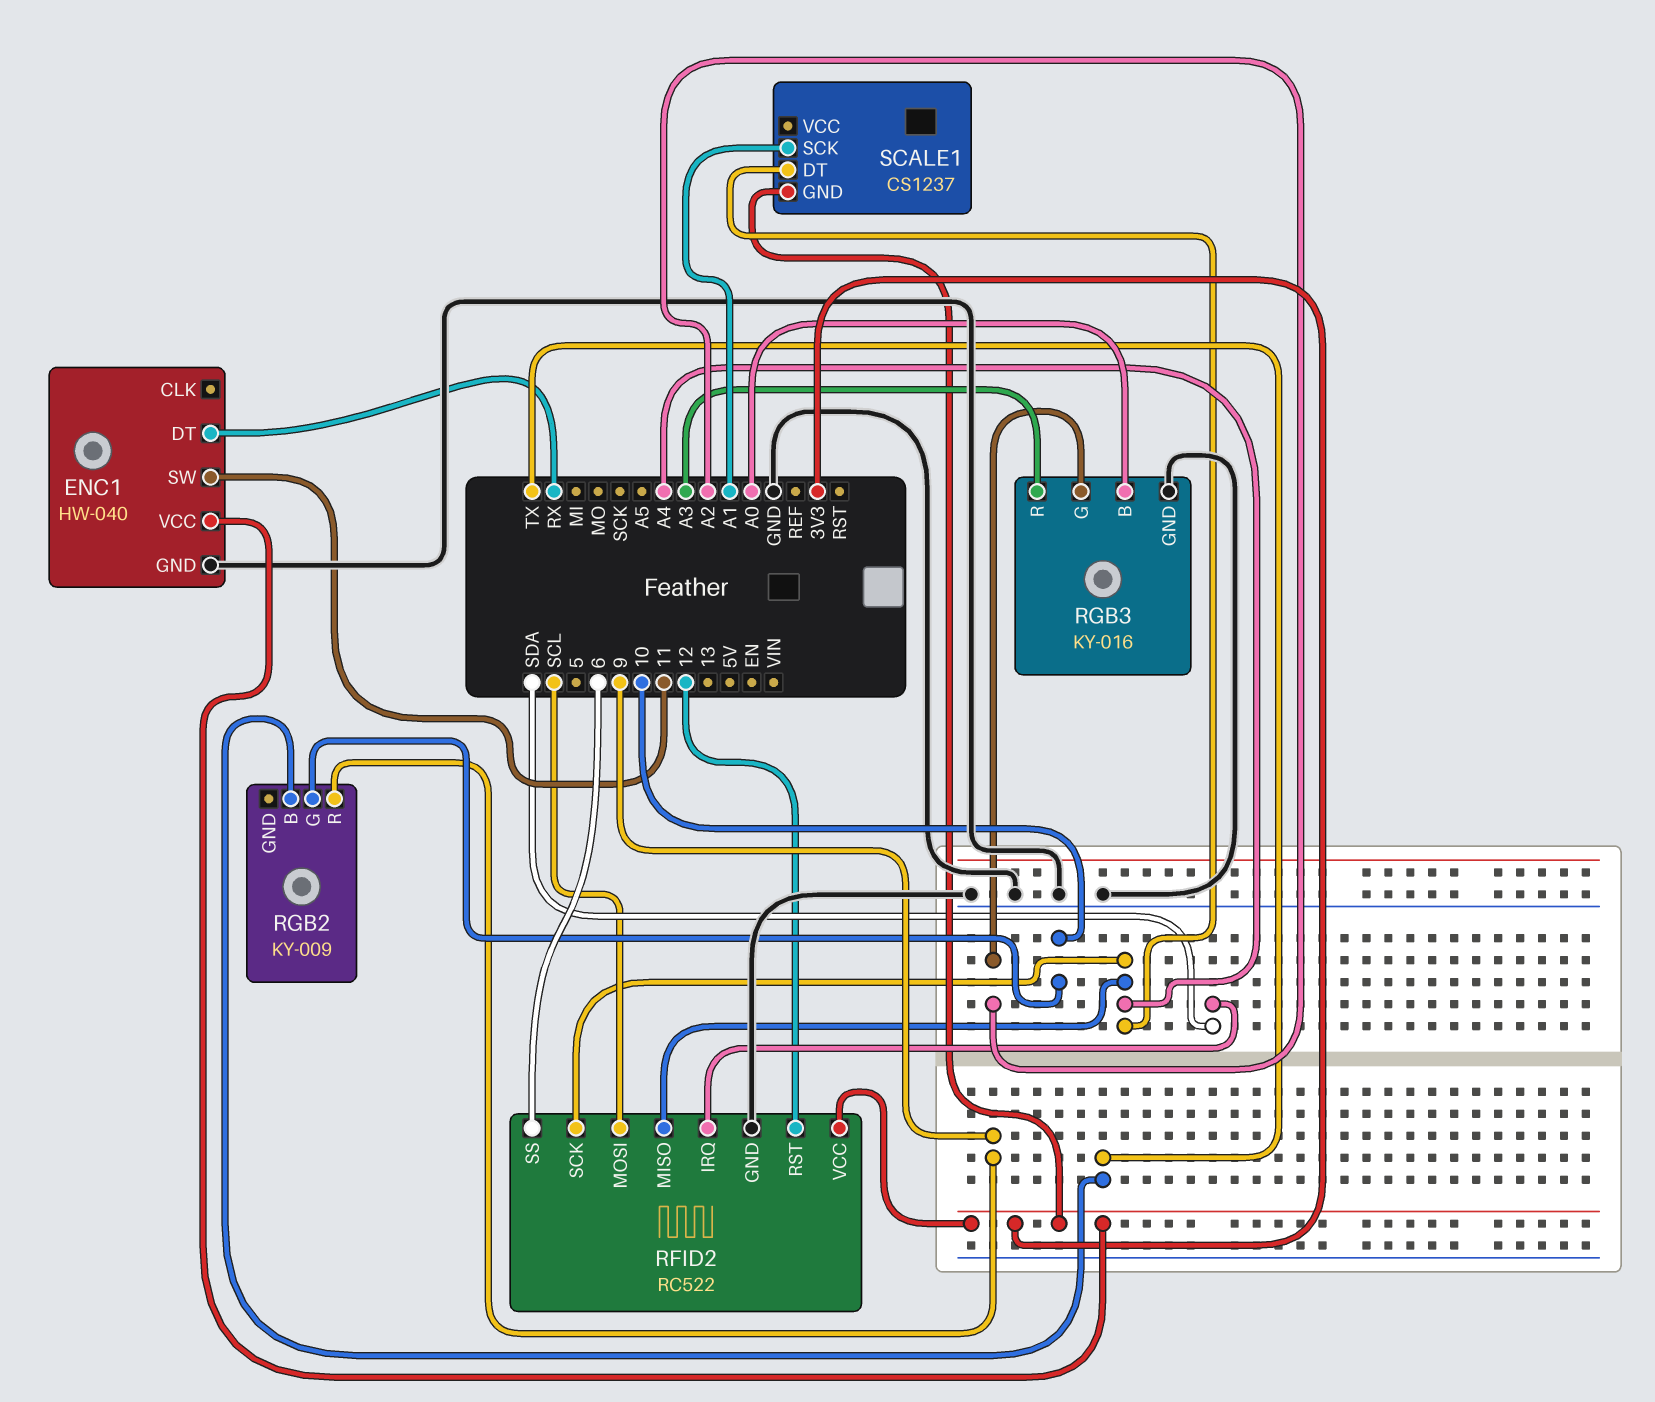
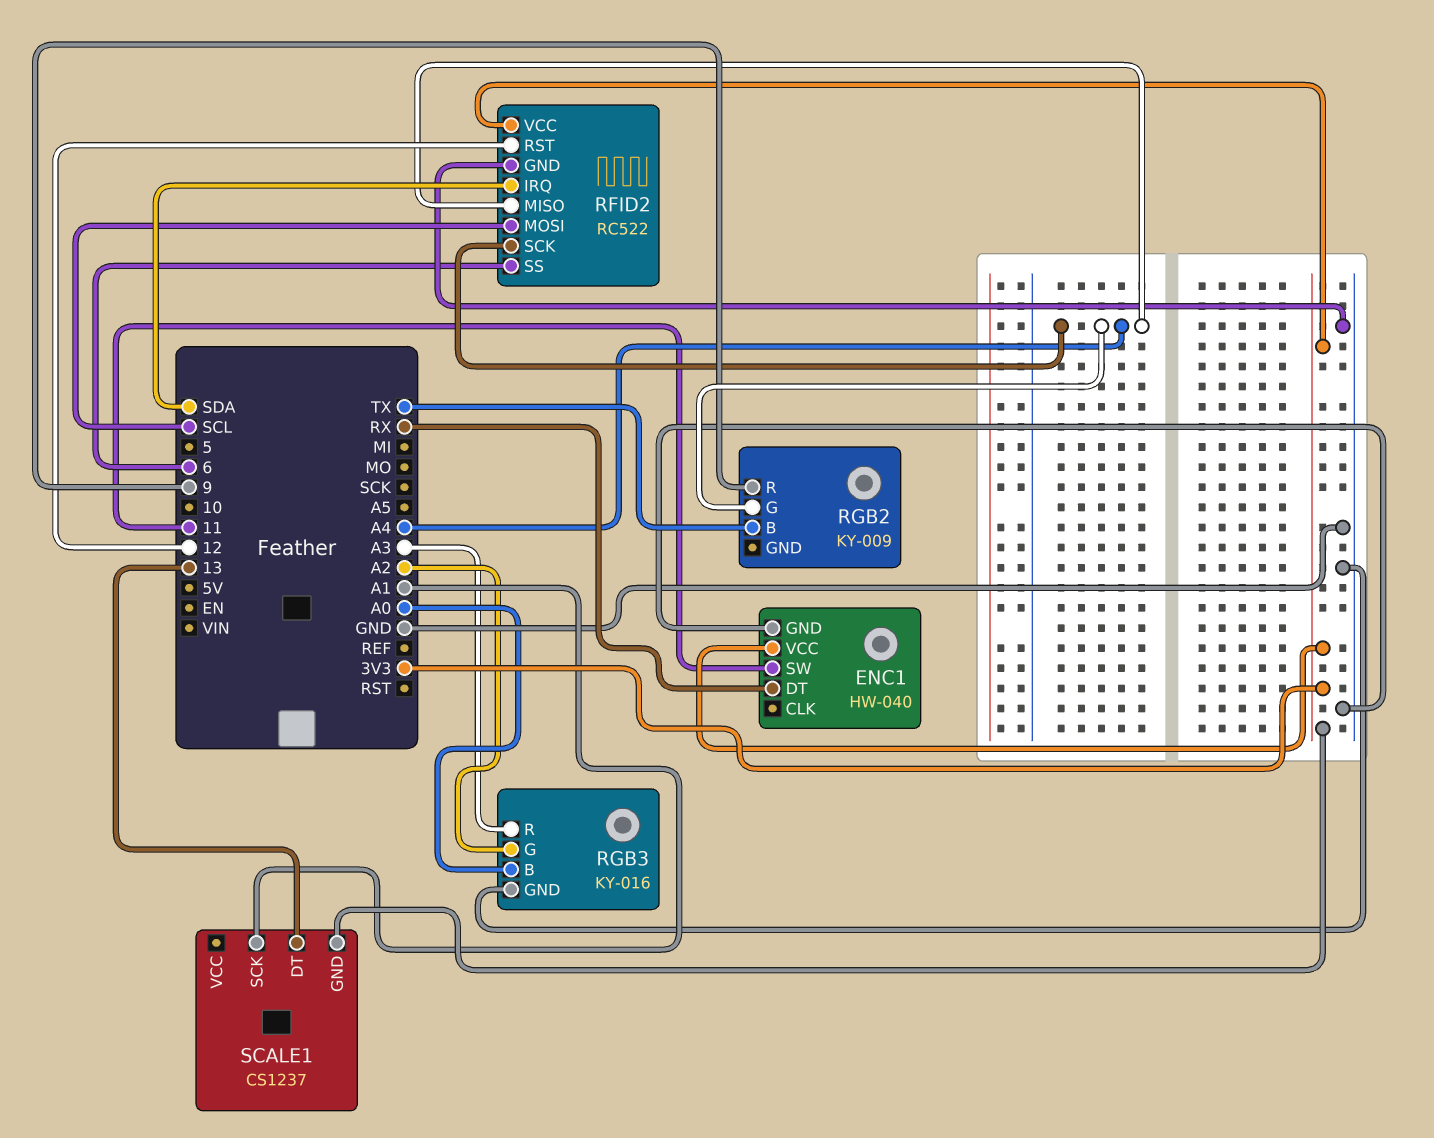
RGB2 pin G: 10 -> A4
SCALE1 pin DT: A4 -> 13

